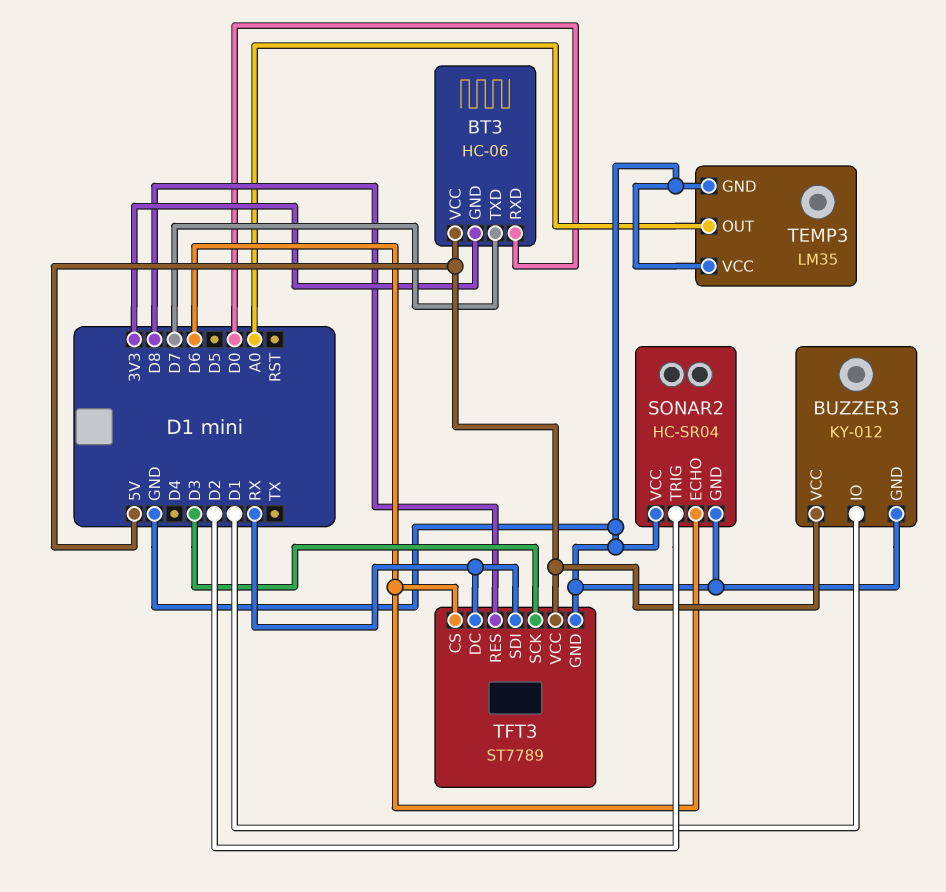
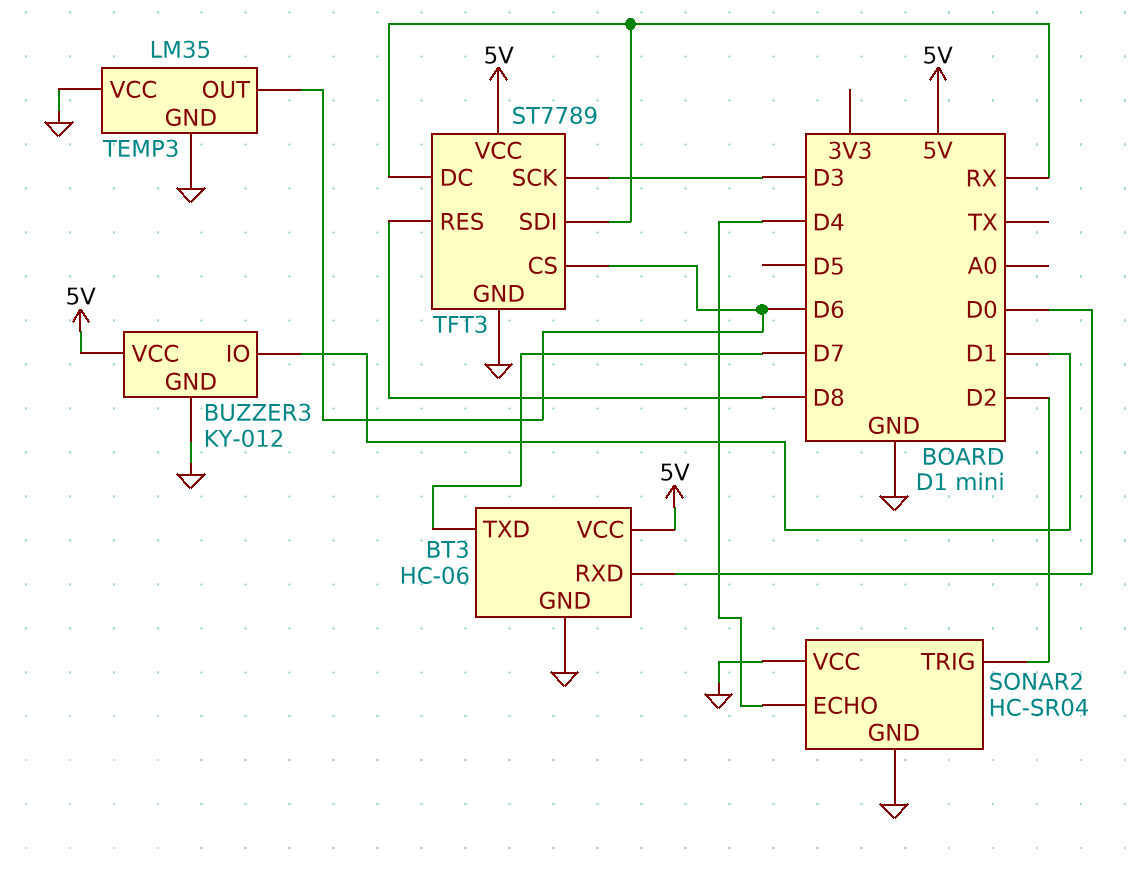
BT3 pin GND: 3V3 -> GND
SONAR2 pin ECHO: D6 -> D4
TEMP3 pin OUT: A0 -> D6

